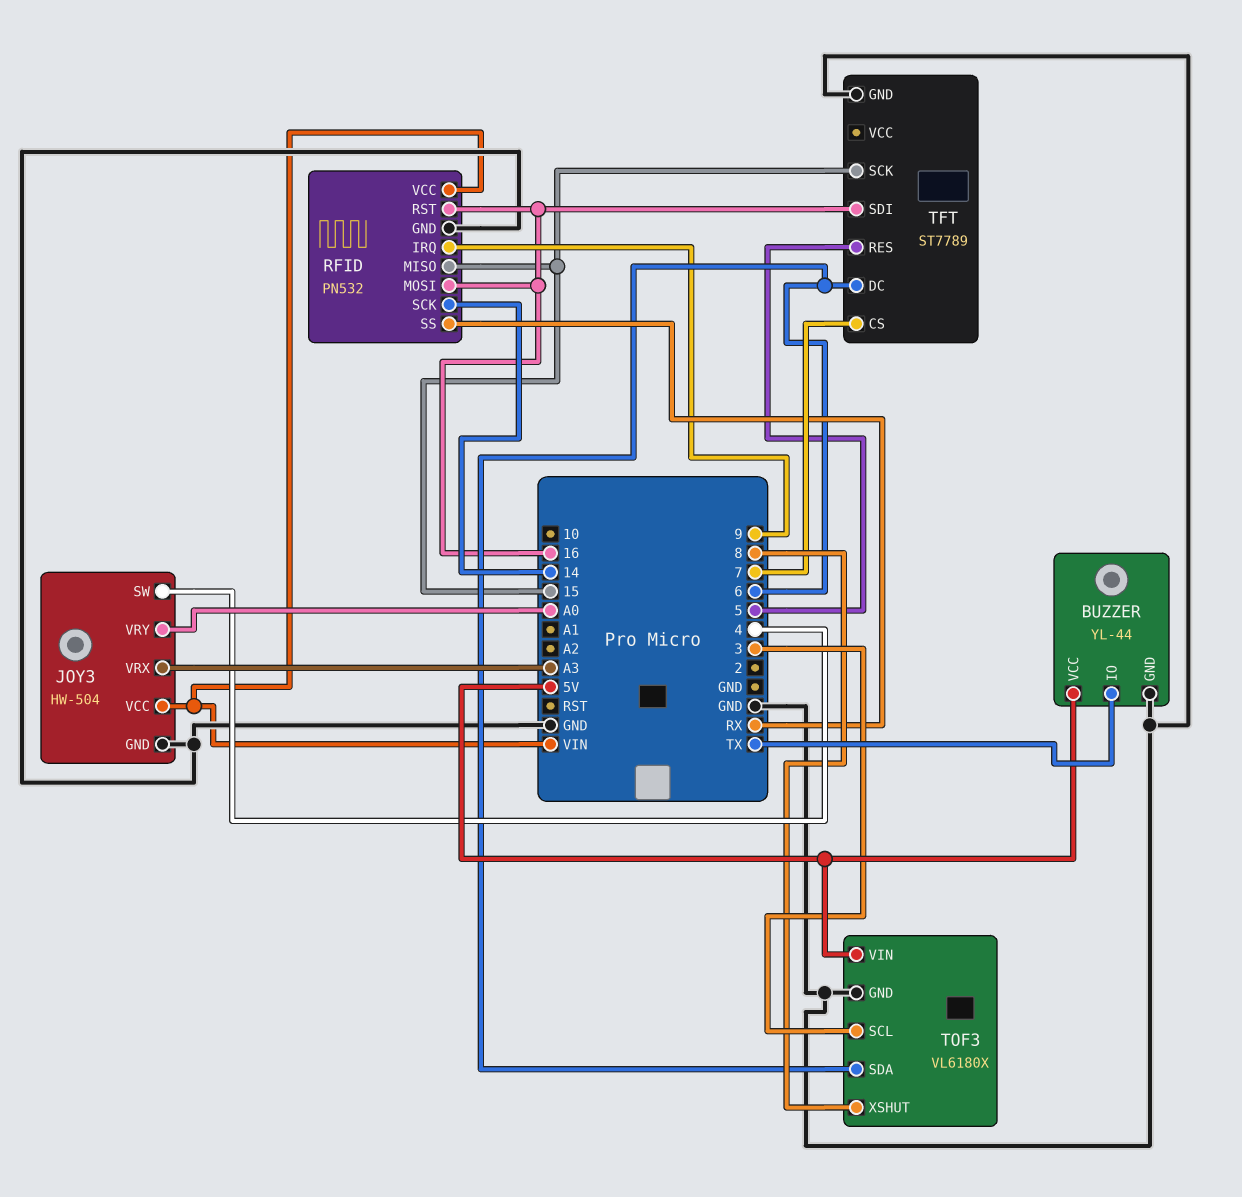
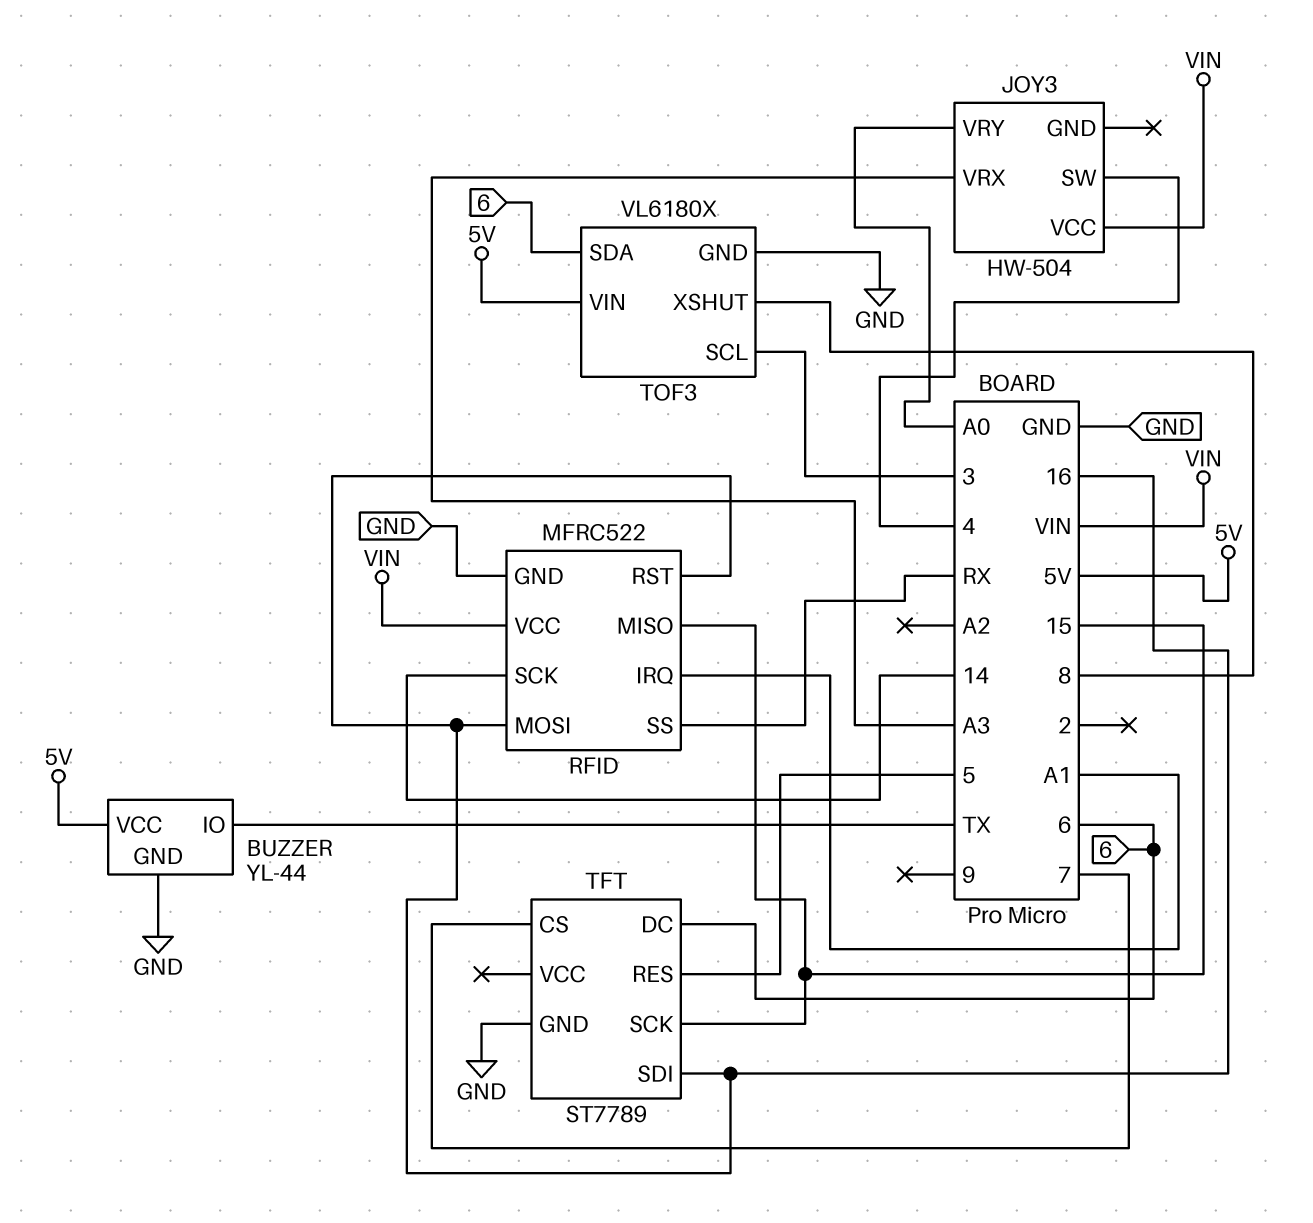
JOY3 pin GND: GND -> none
RFID: PN532 -> MFRC522
RFID pin IRQ: 9 -> A1

